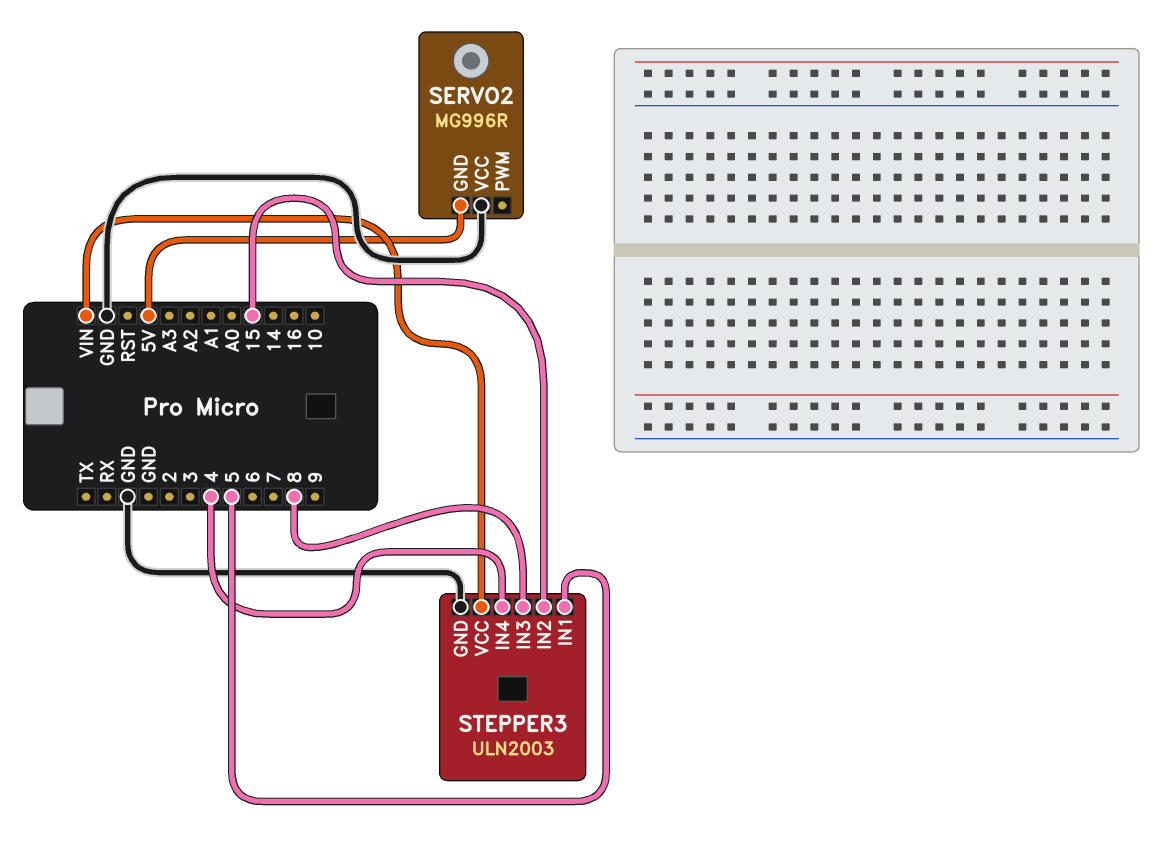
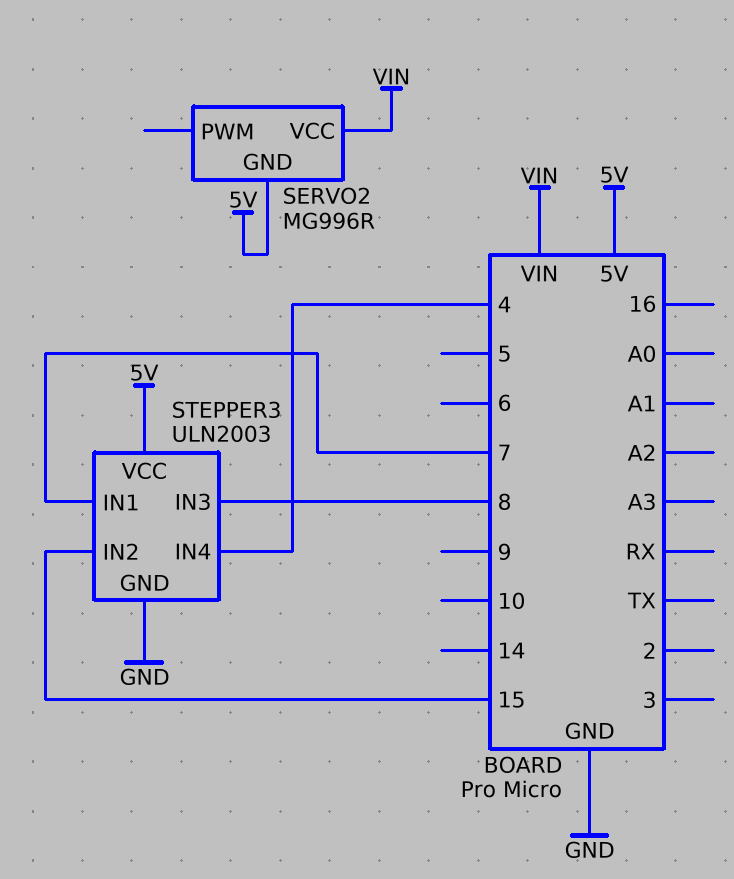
SERVO2 pin VCC: GND -> VIN
STEPPER3 pin IN1: 5 -> 7
STEPPER3 pin VCC: VIN -> 5V

